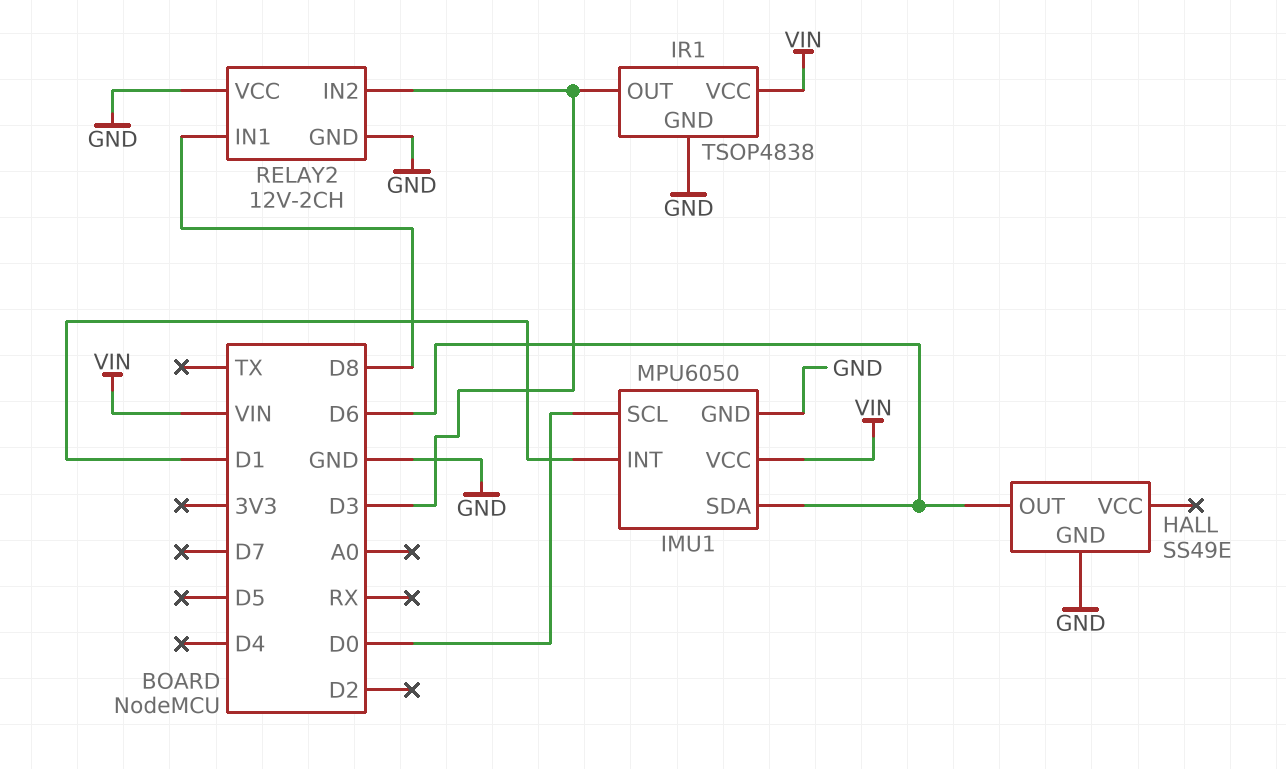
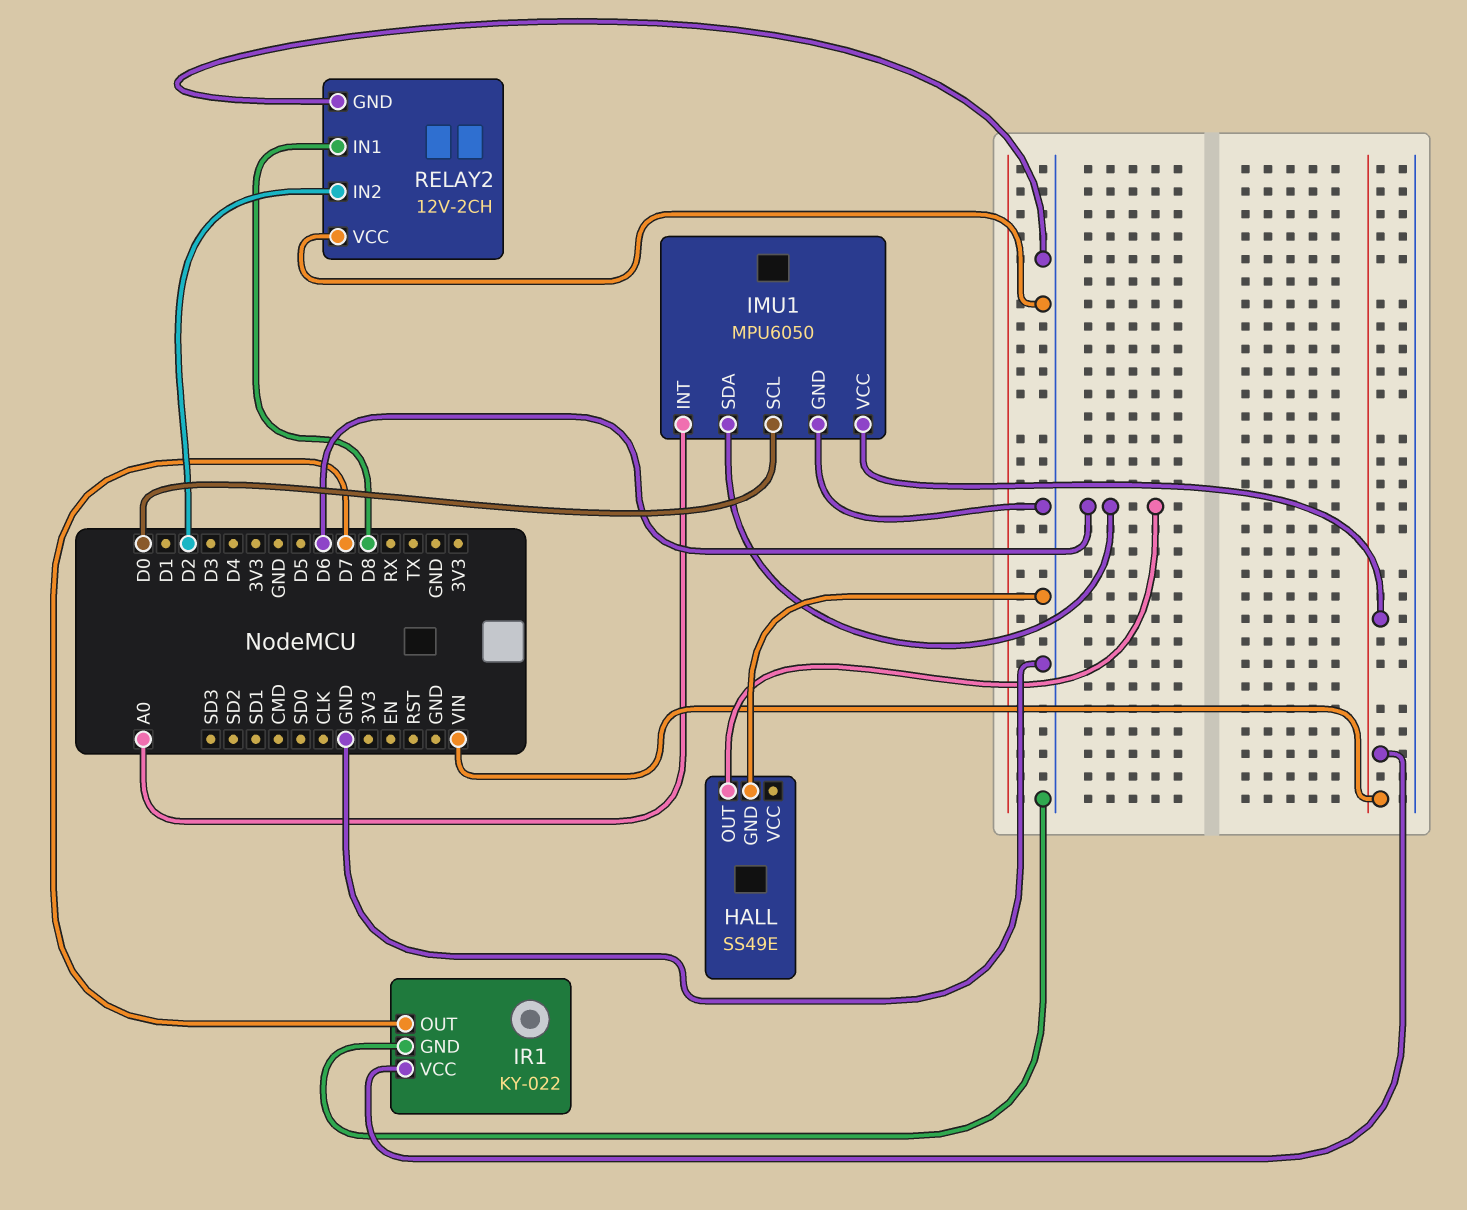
IMU1 pin INT: D1 -> A0
IR1: TSOP4838 -> KY-022
IR1 pin OUT: D3 -> D7
RELAY2 pin IN2: D3 -> D2

